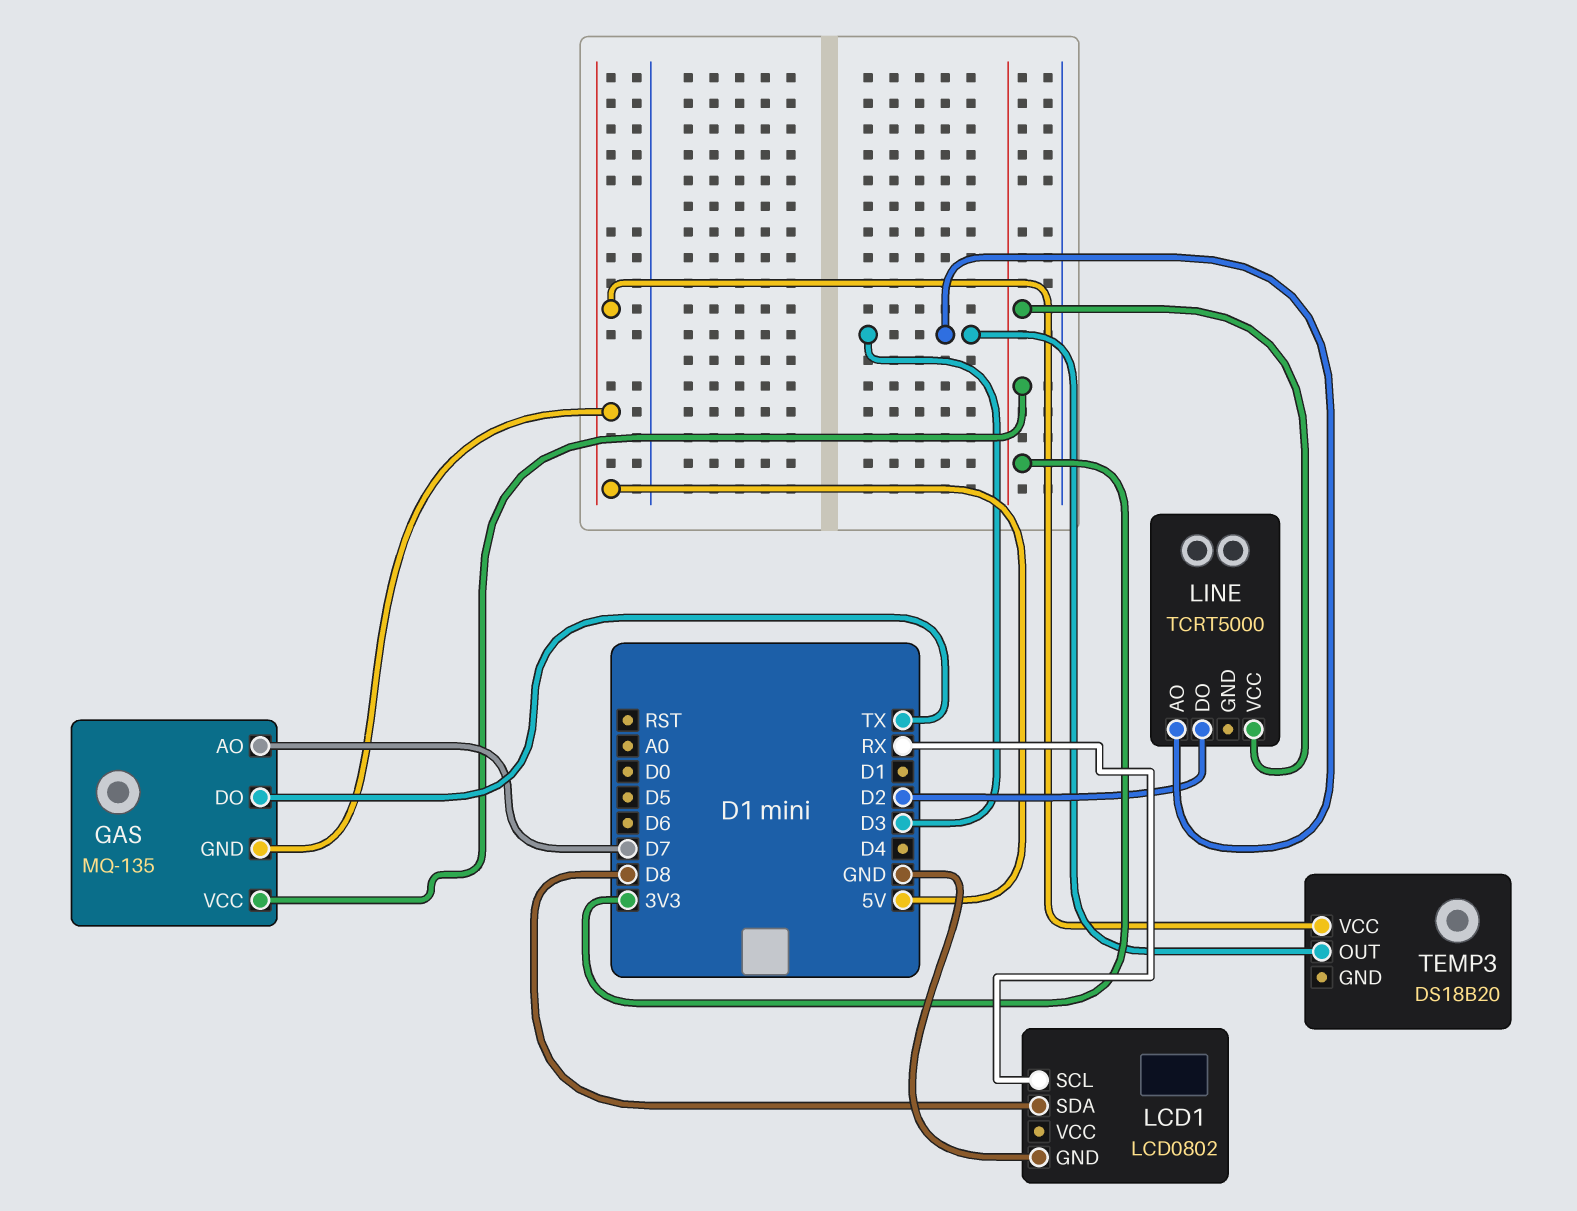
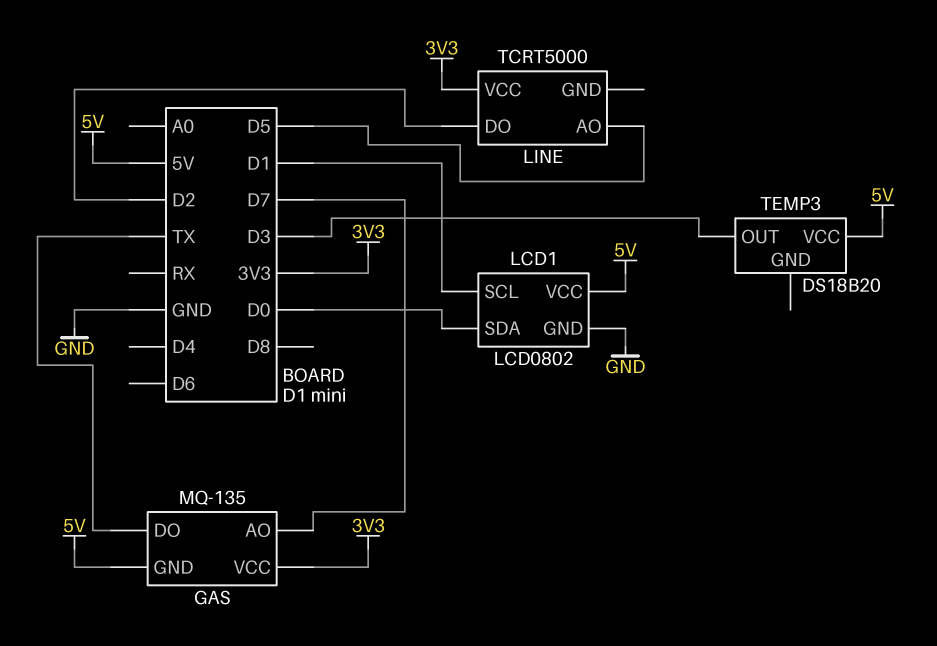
LCD1 pin SCL: RX -> D1
LCD1 pin SDA: D8 -> D0
LCD1 pin VCC: none -> 5V
LINE pin AO: D3 -> D5

